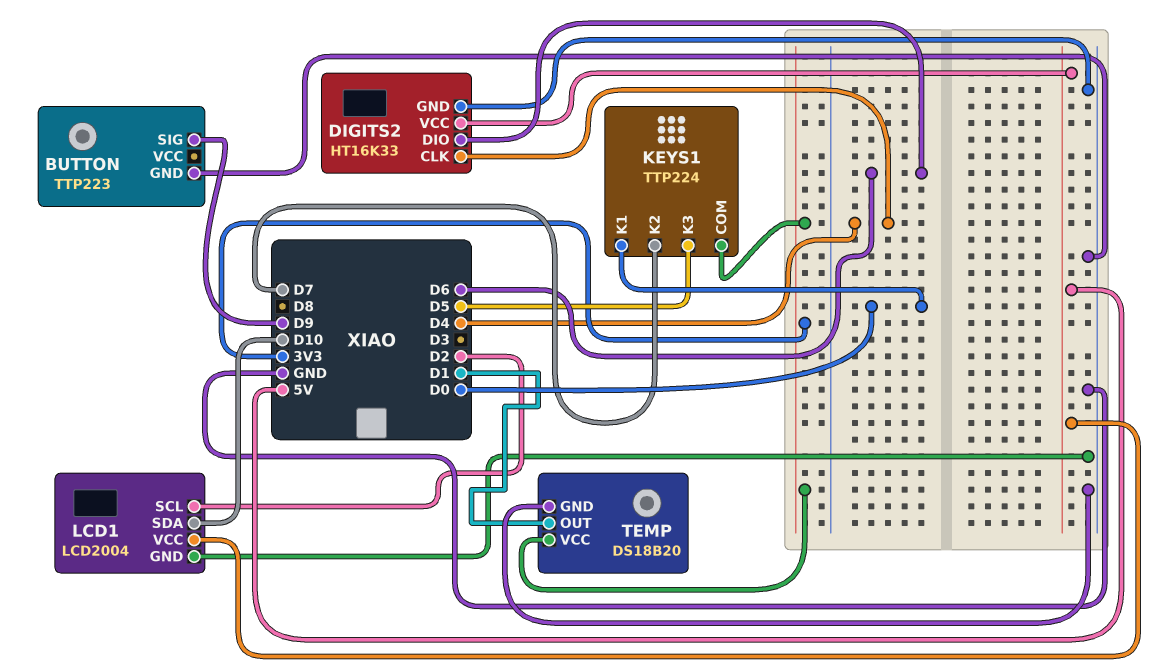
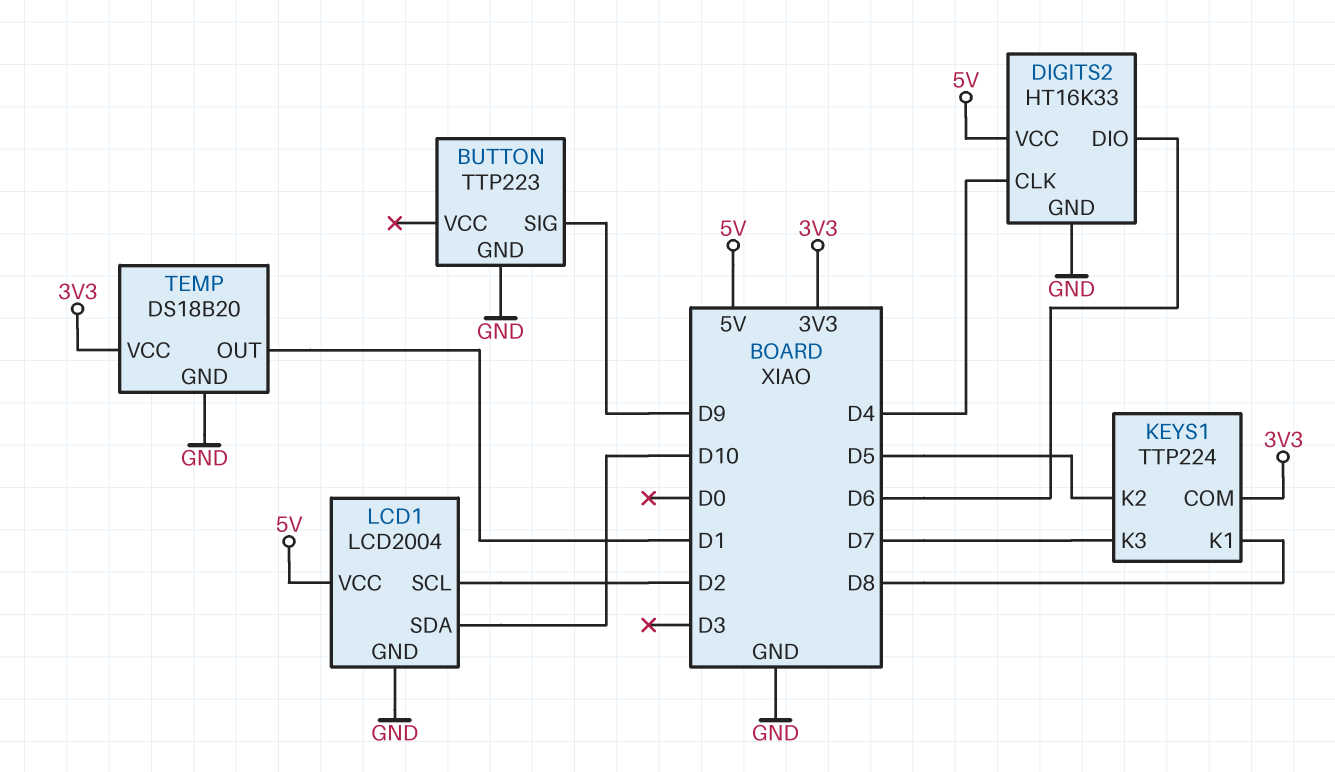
KEYS1 pin K1: D0 -> D8
KEYS1 pin K2: D7 -> D5
KEYS1 pin K3: D5 -> D7

